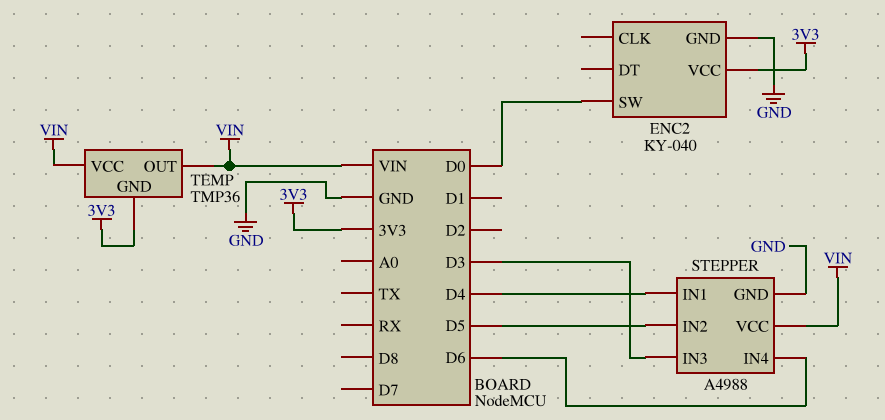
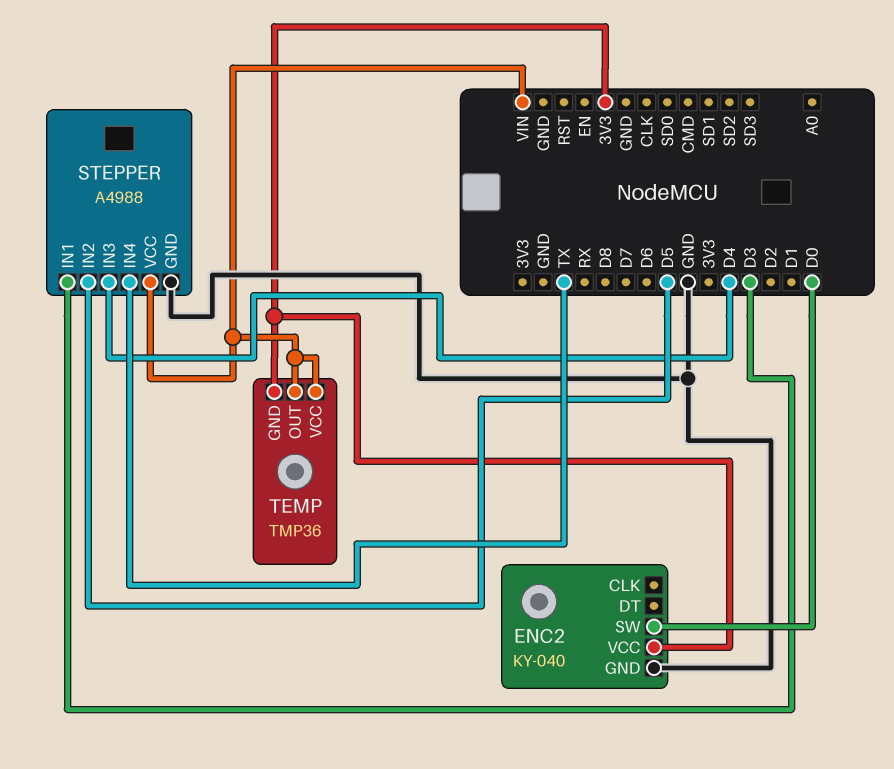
STEPPER pin IN1: D4 -> D3
STEPPER pin IN3: D3 -> D4
STEPPER pin IN4: D6 -> TX

